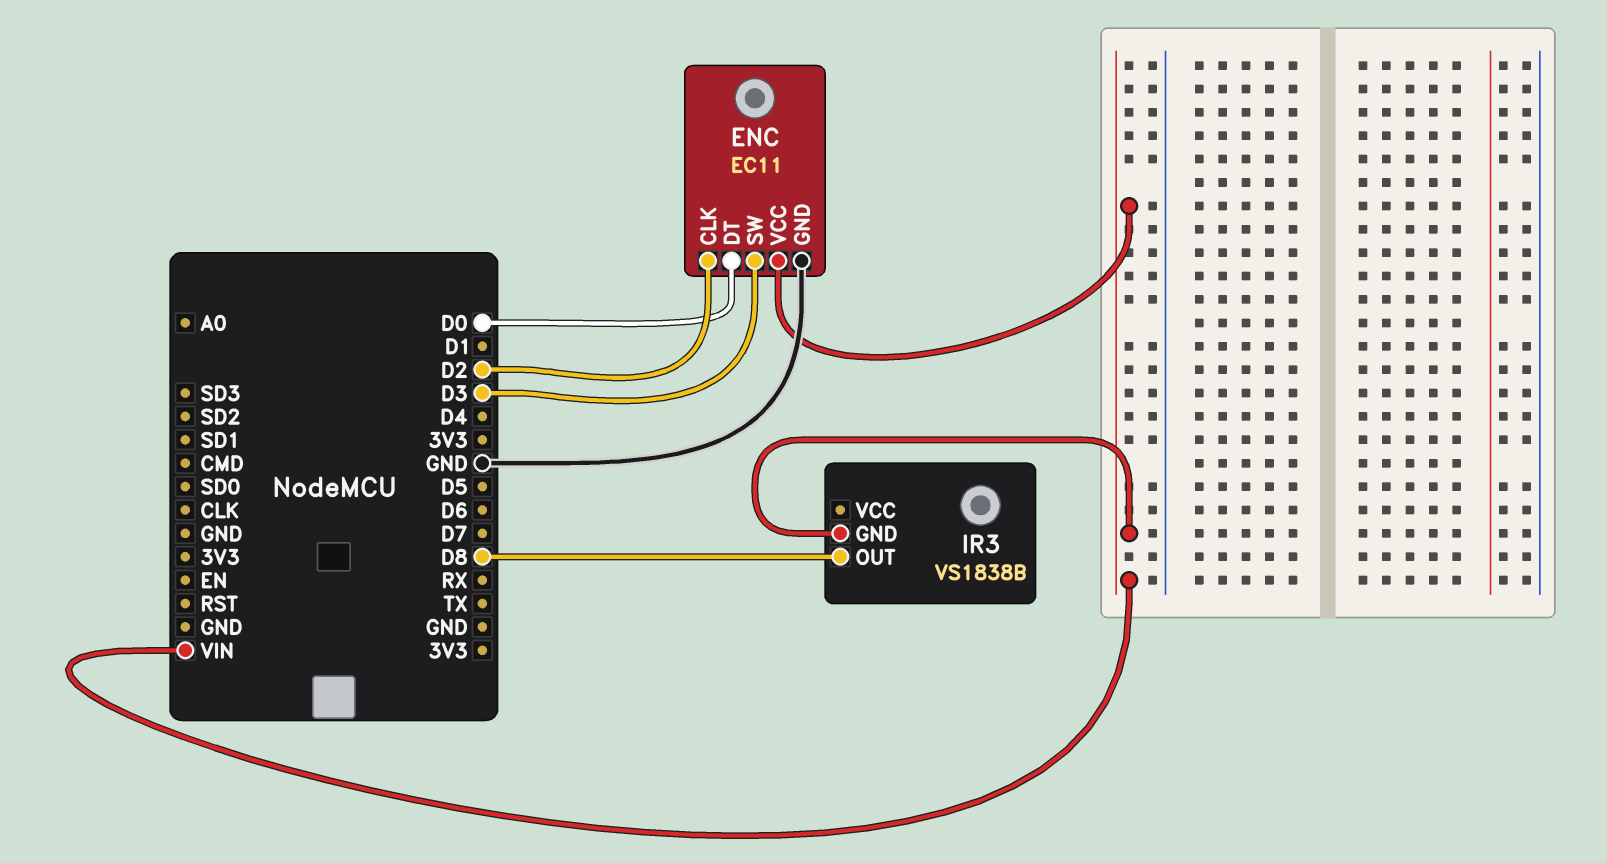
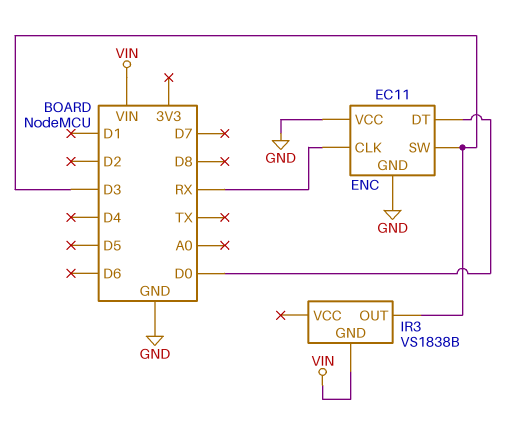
ENC pin CLK: D2 -> RX
ENC pin VCC: VIN -> GND
IR3 pin OUT: D8 -> D3

